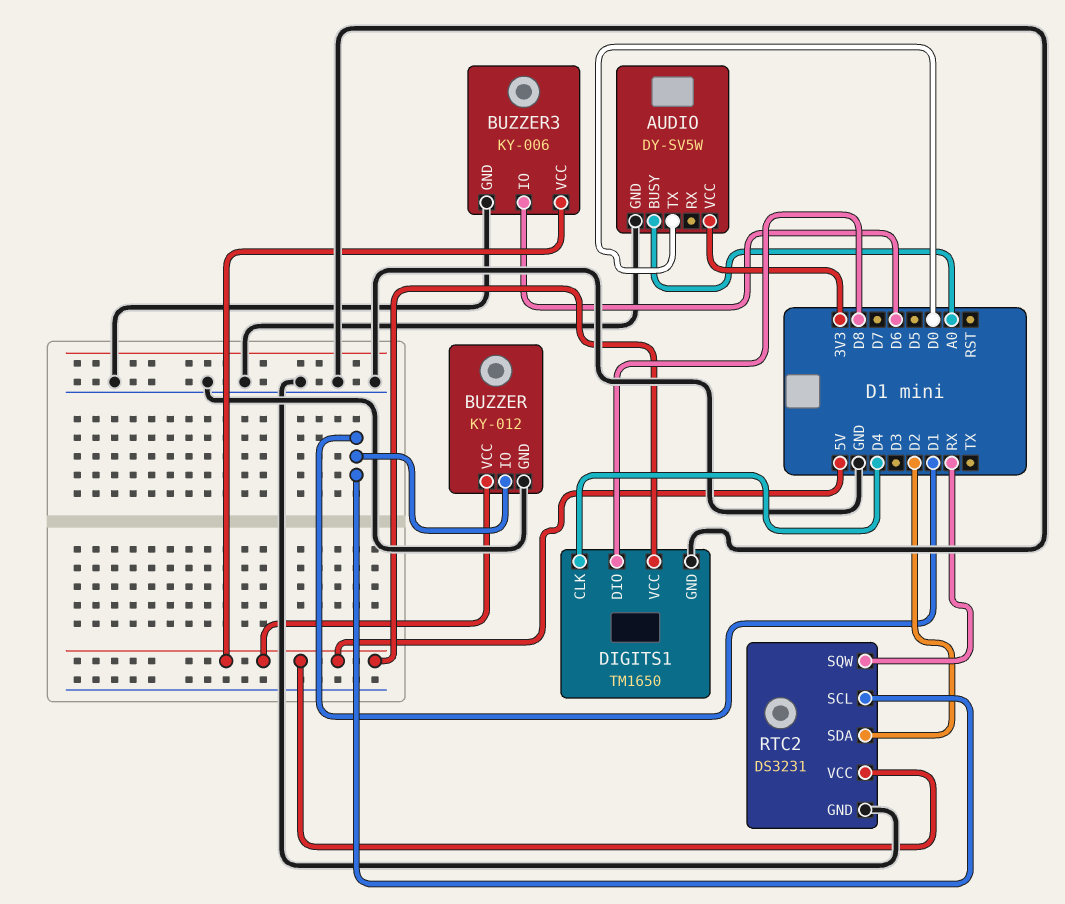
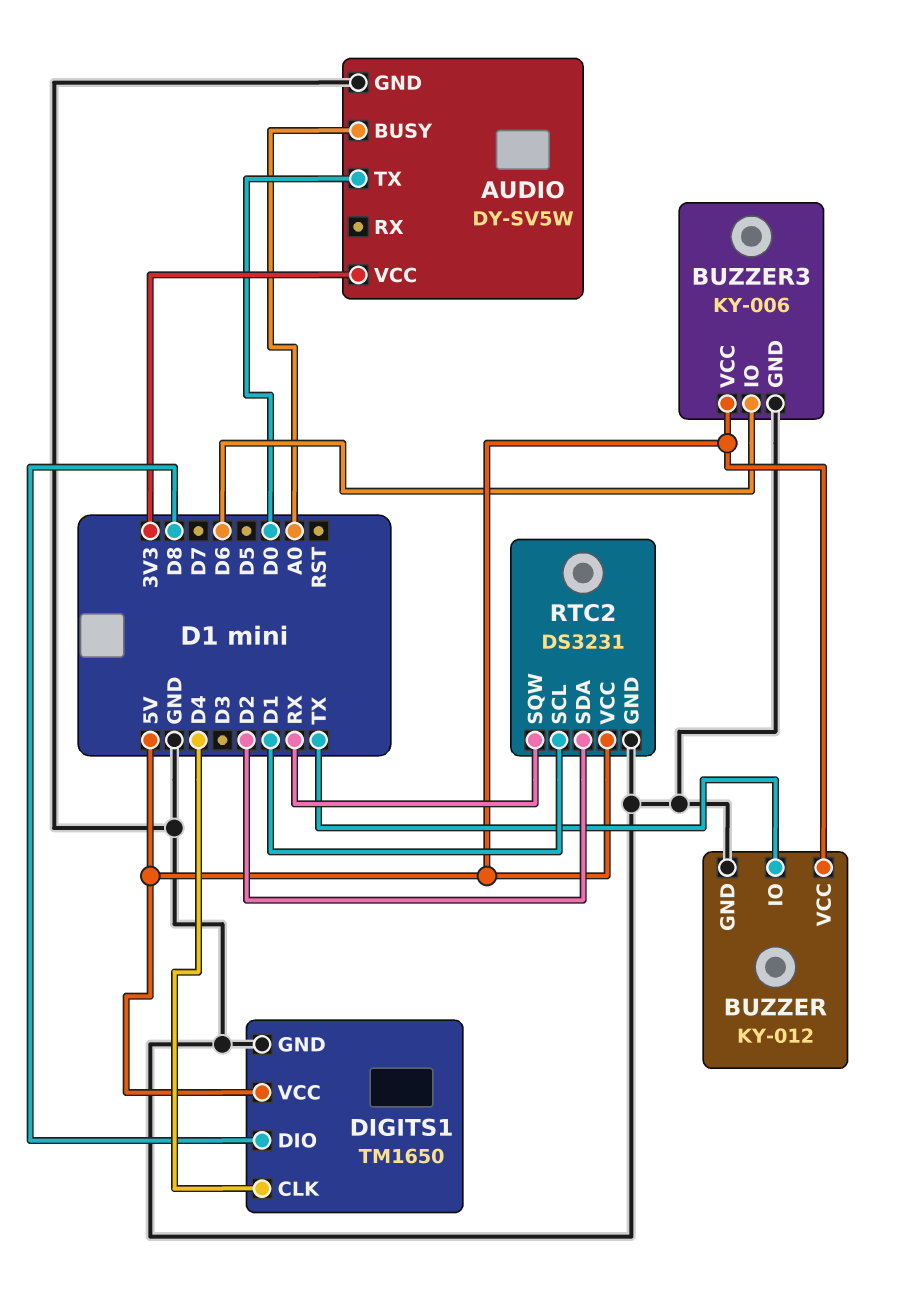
BUZZER pin IO: D1 -> TX

